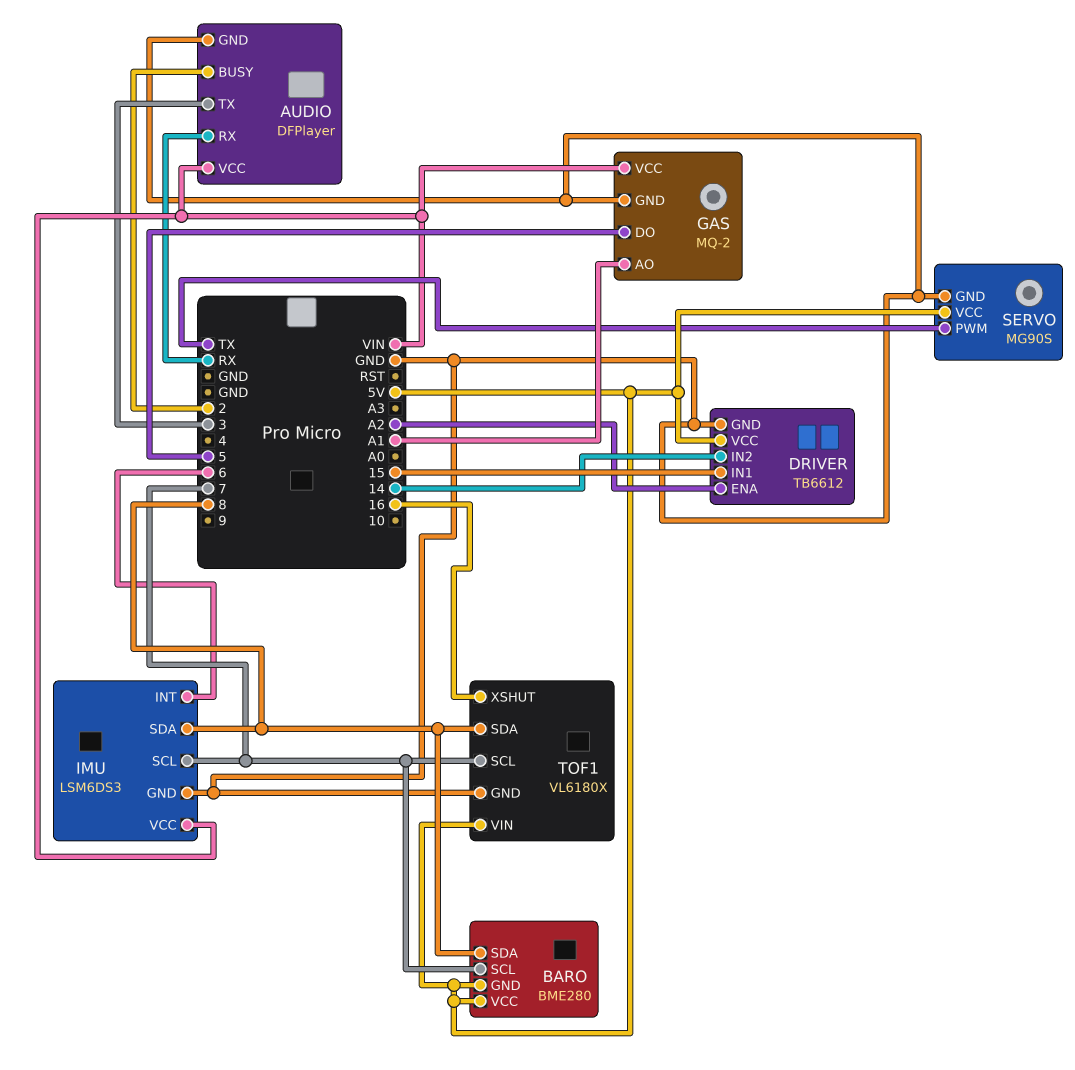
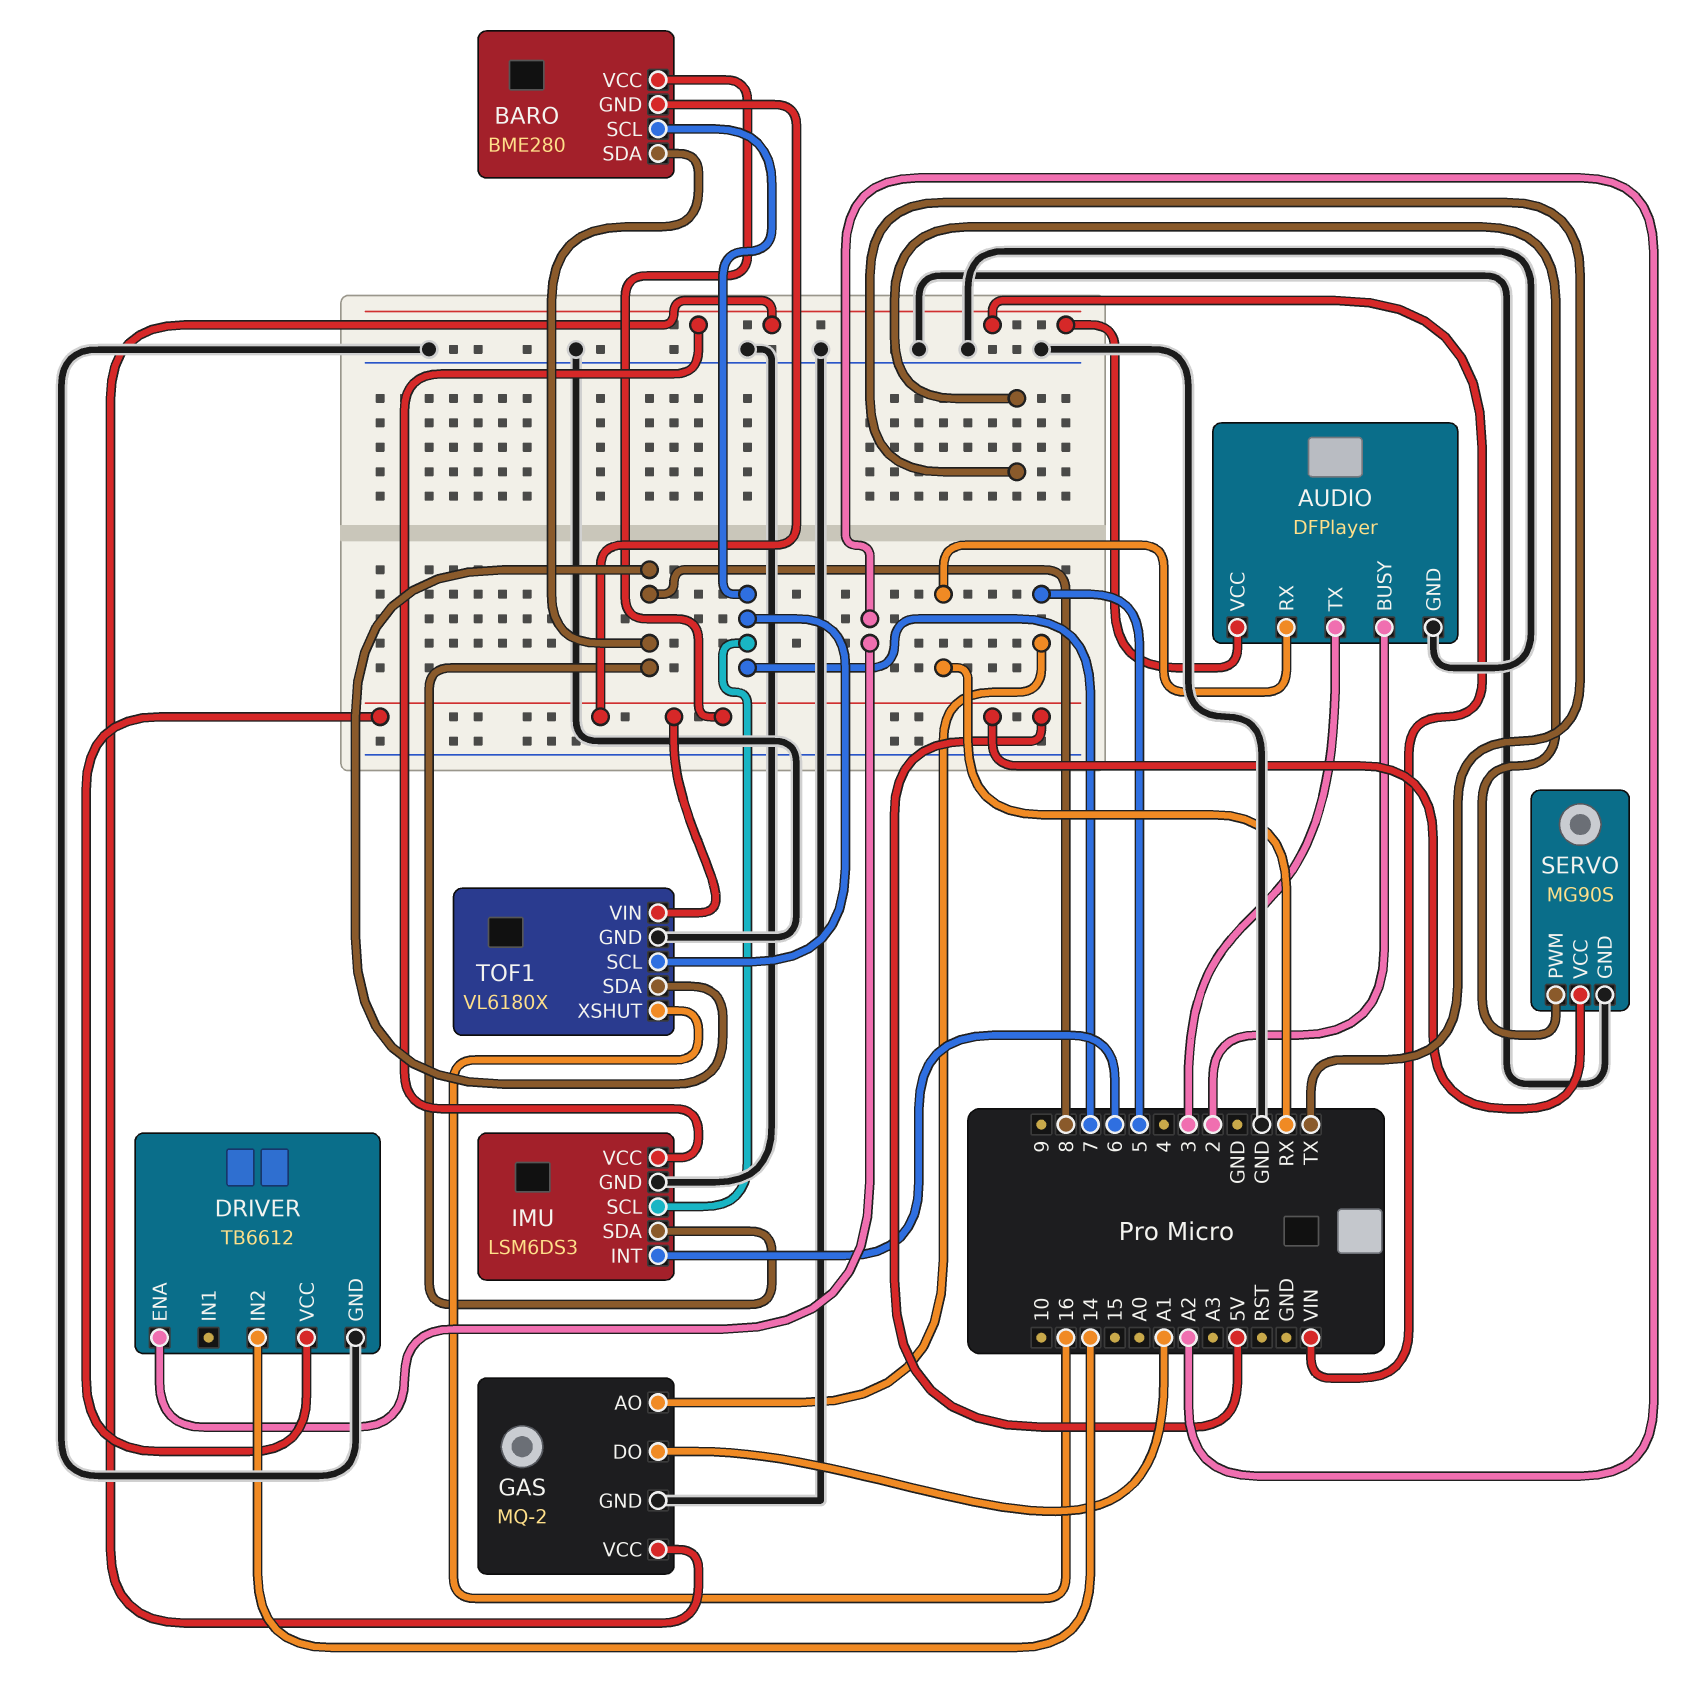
DRIVER pin IN1: 15 -> none
GAS pin AO: A1 -> 5
GAS pin DO: 5 -> A1

